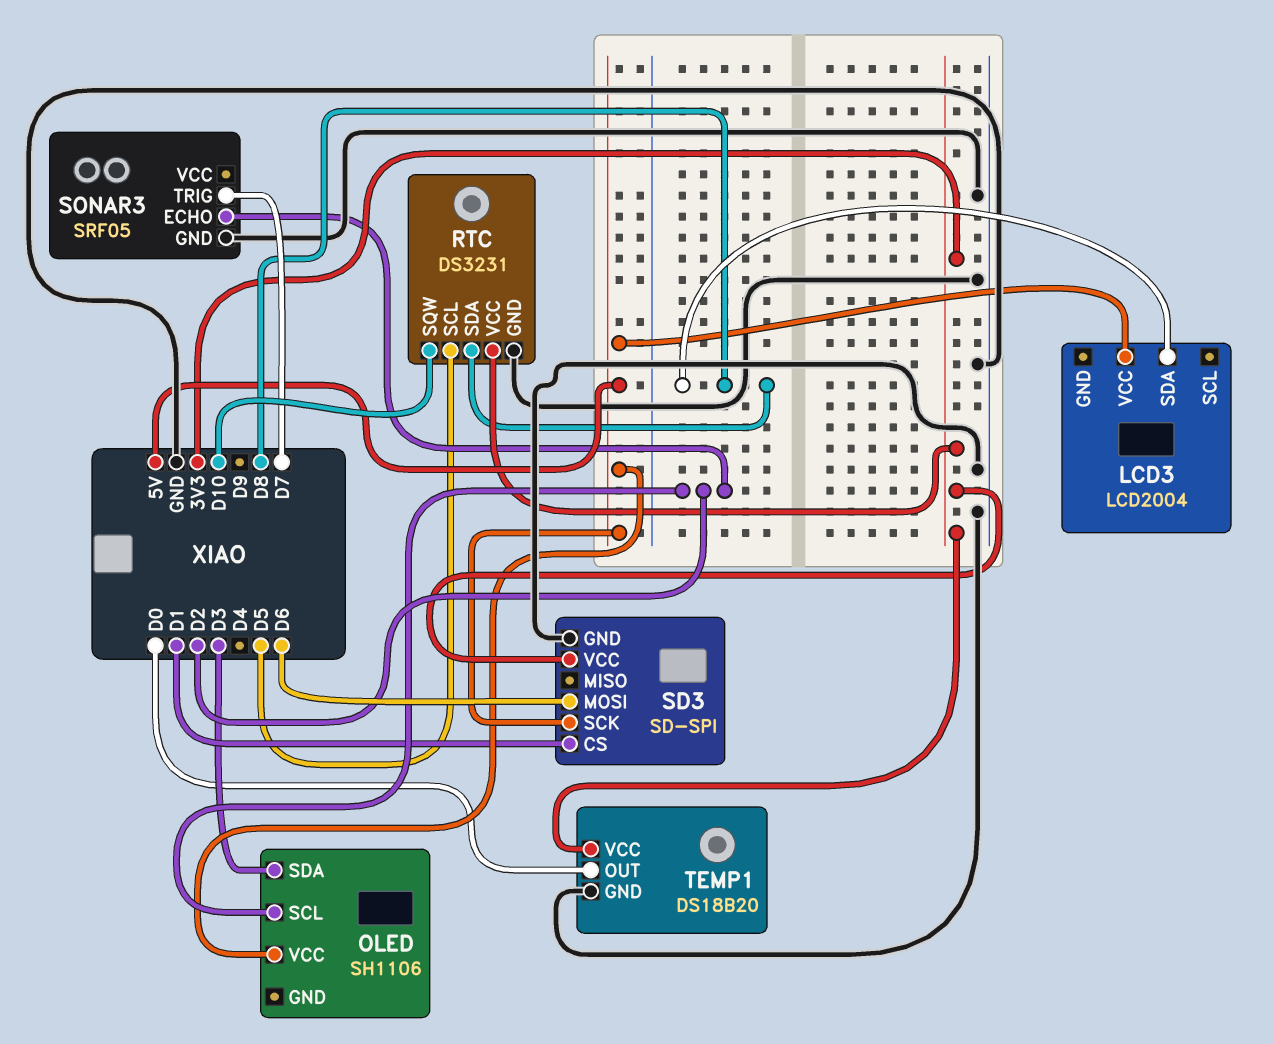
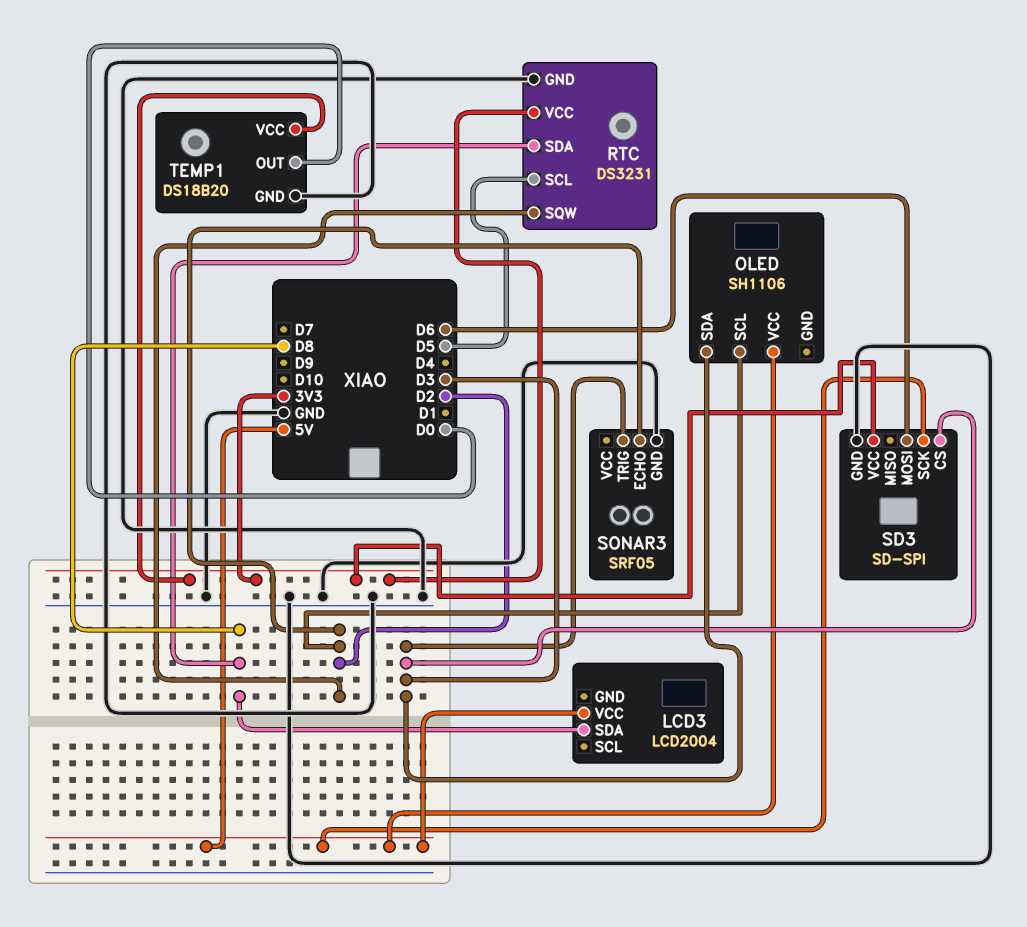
RTC pin SQW: D10 -> D2
SD3 pin CS: D1 -> D3
SONAR3 pin TRIG: D7 -> D3

